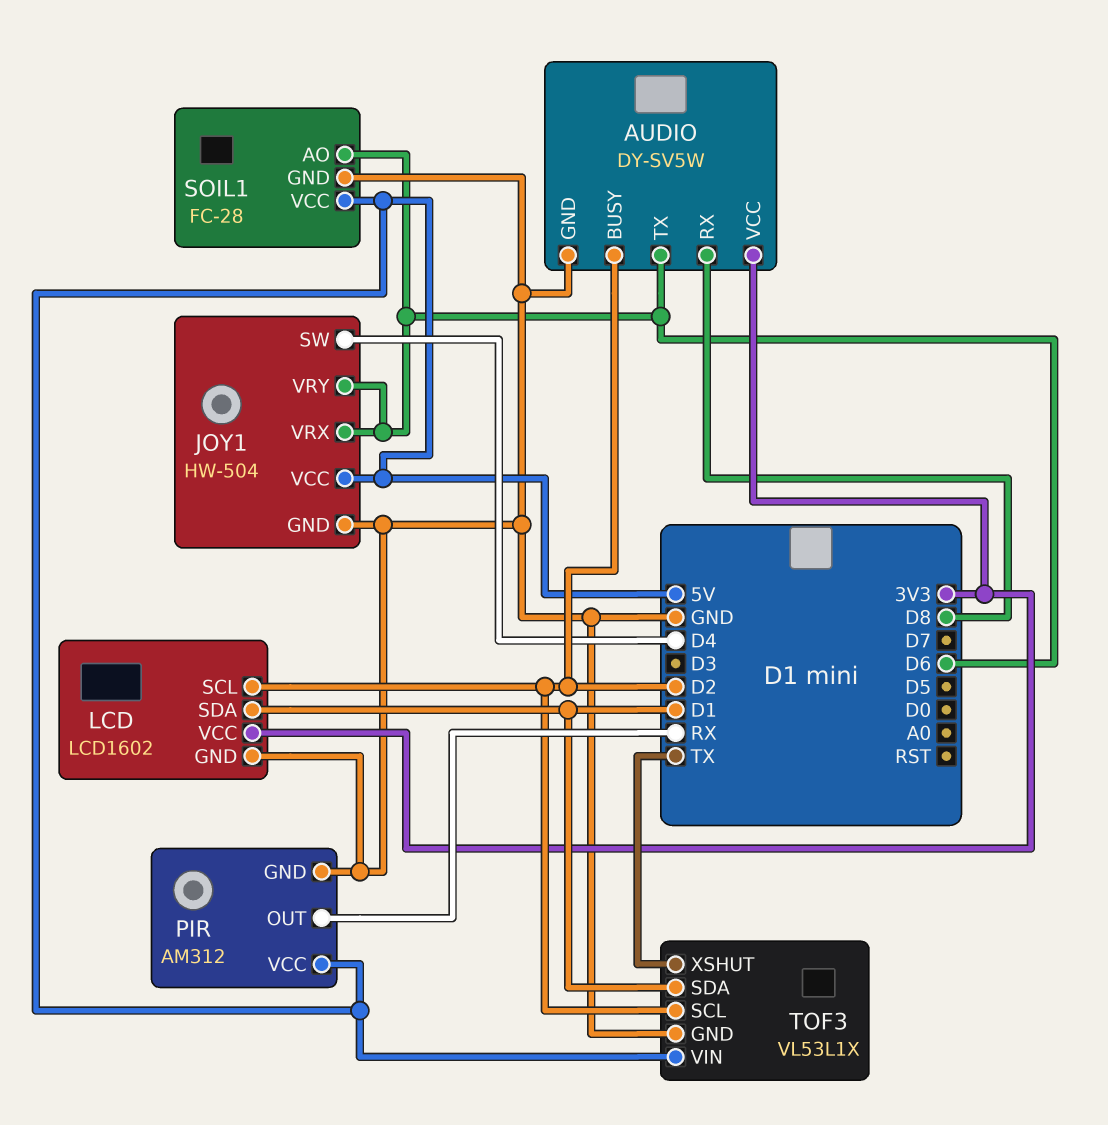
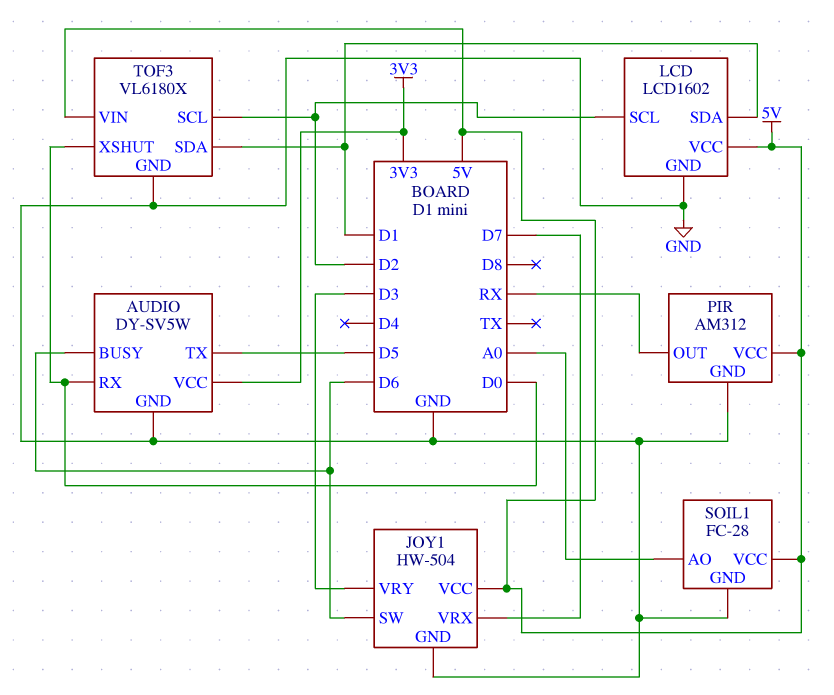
AUDIO pin BUSY: D2 -> D6
AUDIO pin RX: D8 -> D0
AUDIO pin TX: D6 -> D5
JOY1 pin SW: D4 -> D6
JOY1 pin VRX: D6 -> D7
JOY1 pin VRY: D6 -> D3
LCD pin VCC: 3V3 -> 5V
SOIL1 pin AO: D6 -> A0
TOF3: VL53L1X -> VL6180X
TOF3 pin XSHUT: TX -> D0

